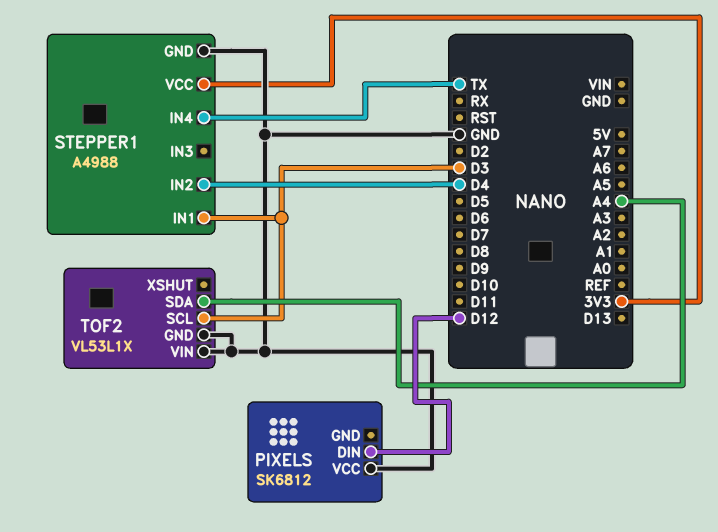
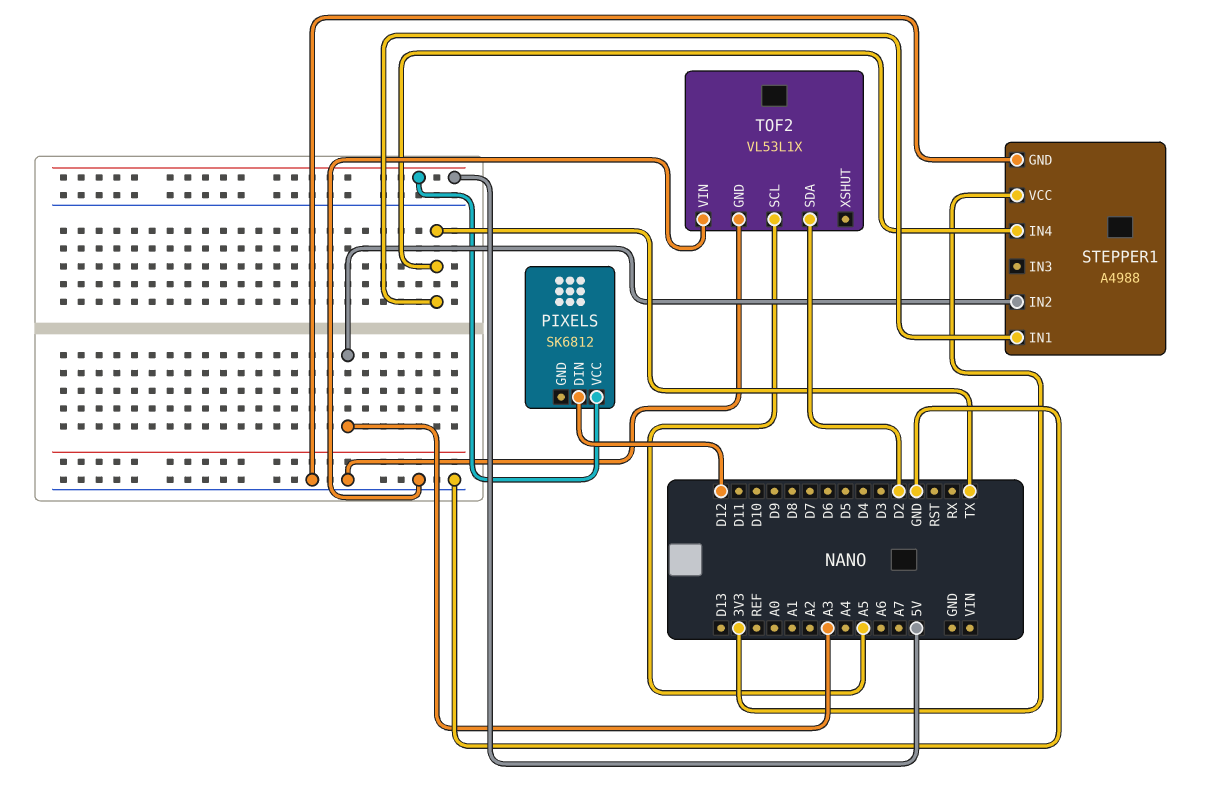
PIXELS pin VCC: GND -> 5V
STEPPER1 pin IN1: D3 -> TX
STEPPER1 pin IN2: D4 -> A3
TOF2 pin SCL: D3 -> A5
TOF2 pin SDA: A4 -> D2

